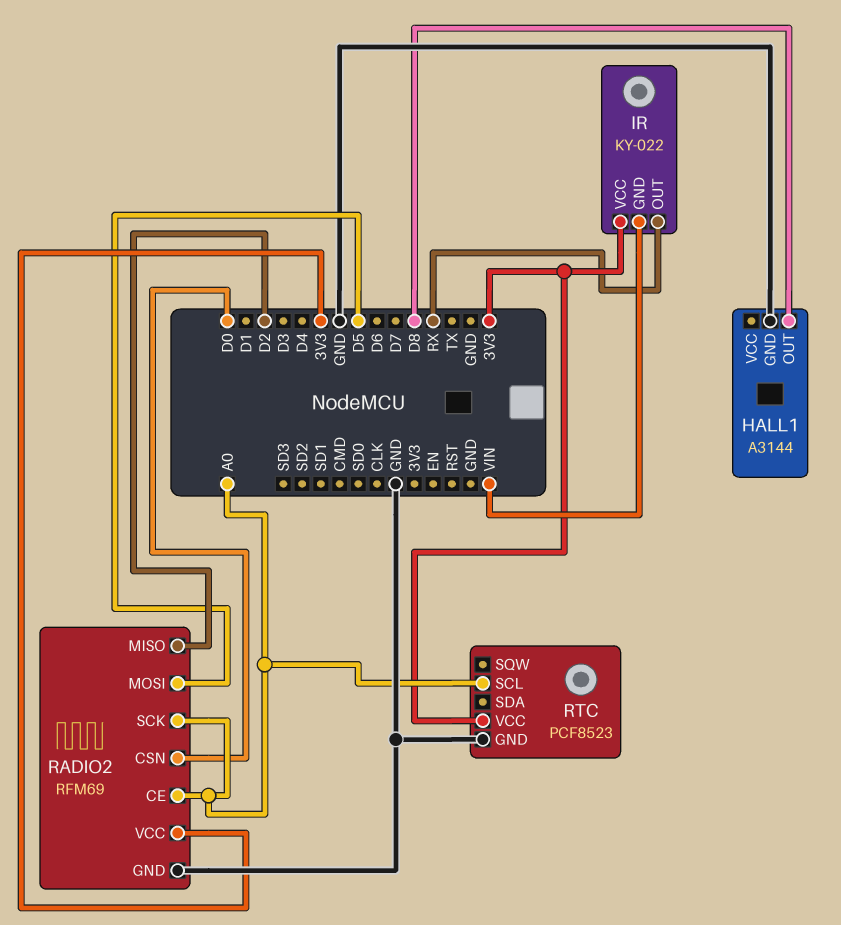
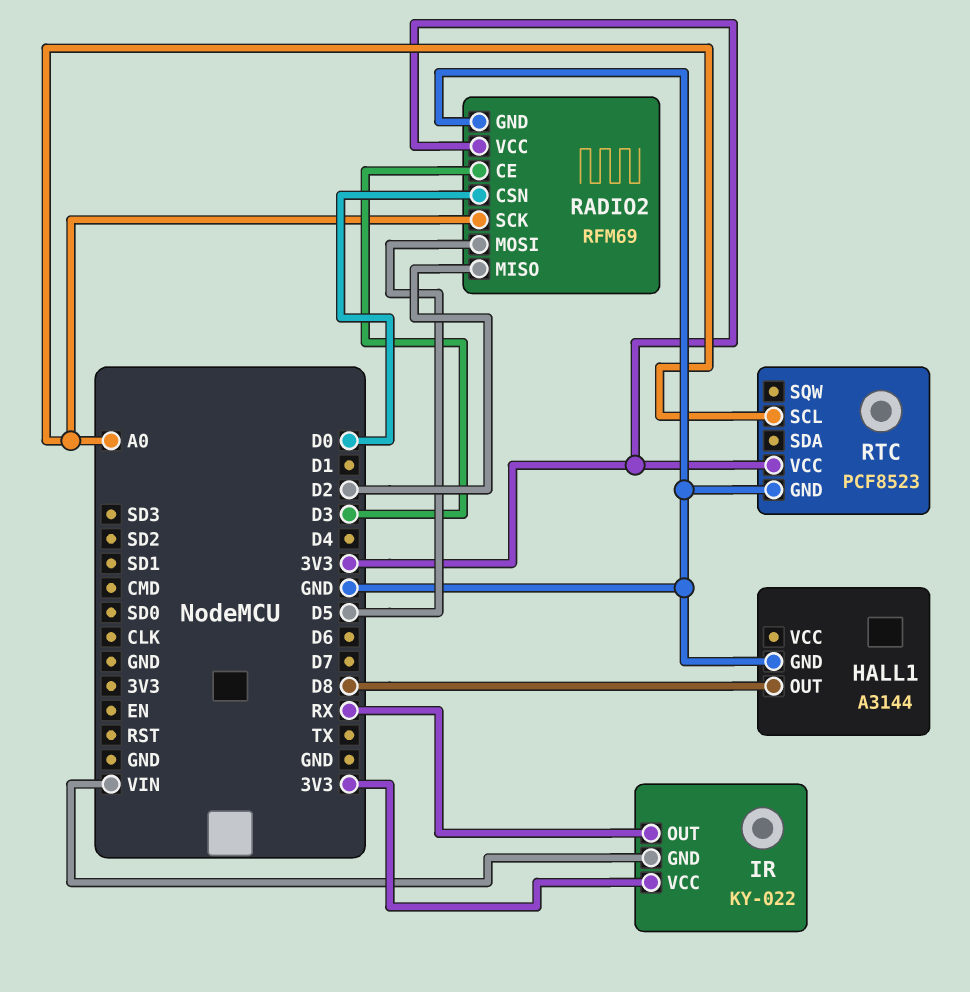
RADIO2 pin CE: A0 -> D3

